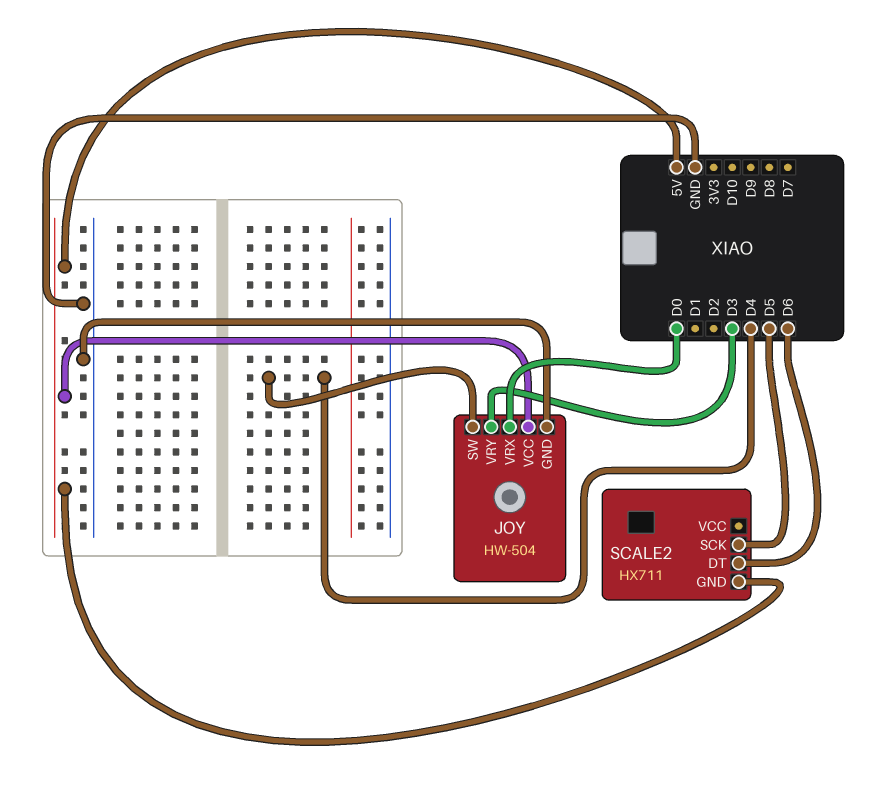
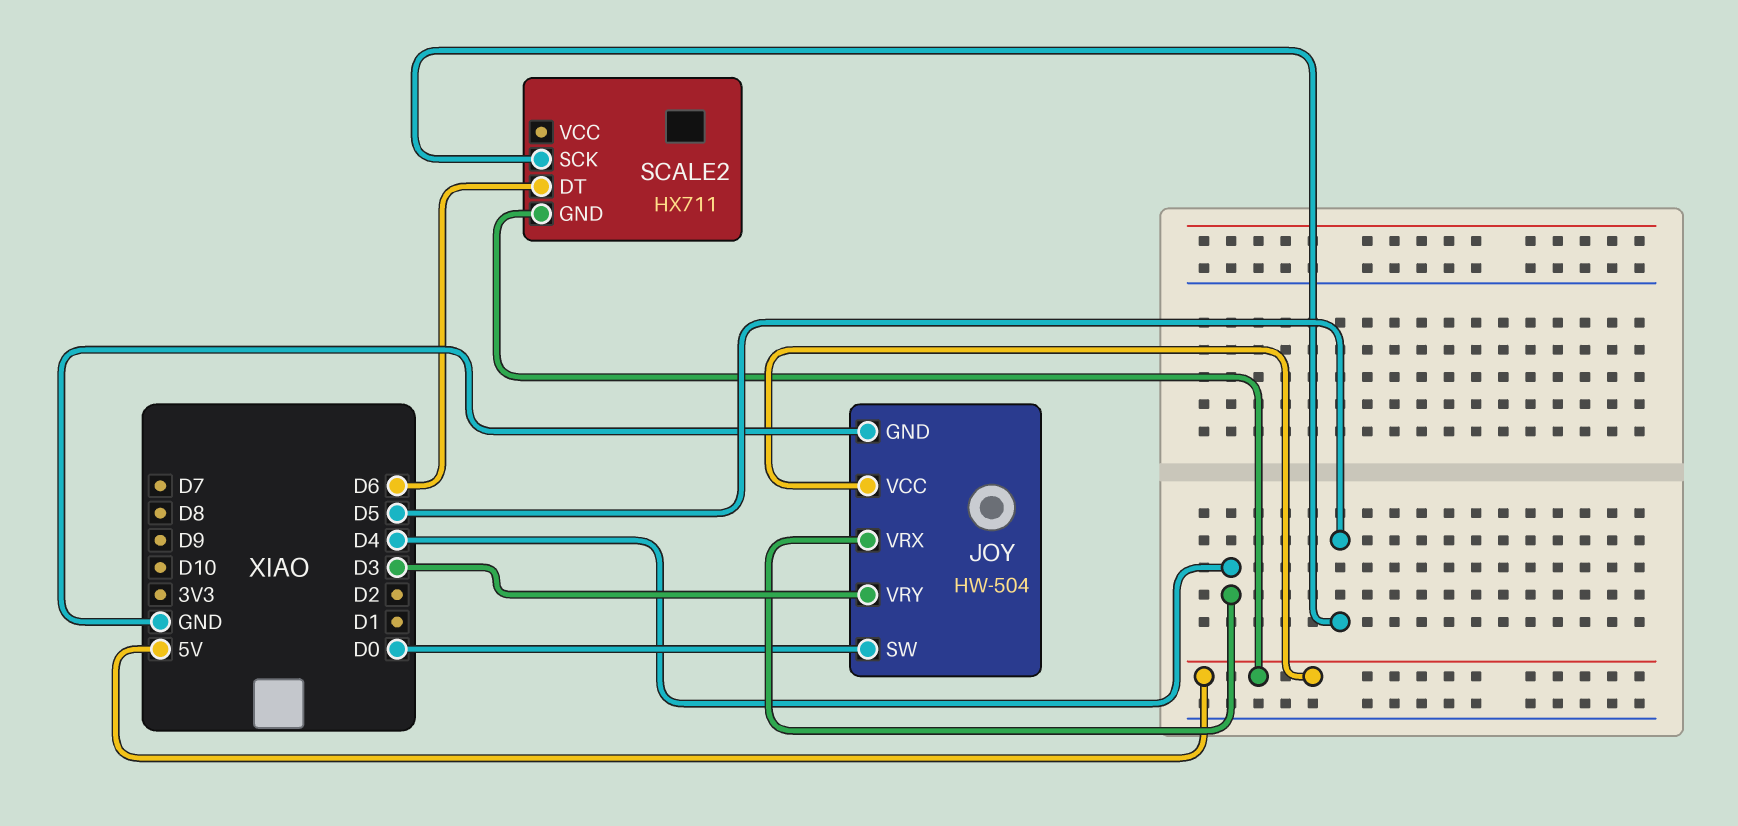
JOY pin SW: D4 -> D0
JOY pin VRX: D0 -> D4

